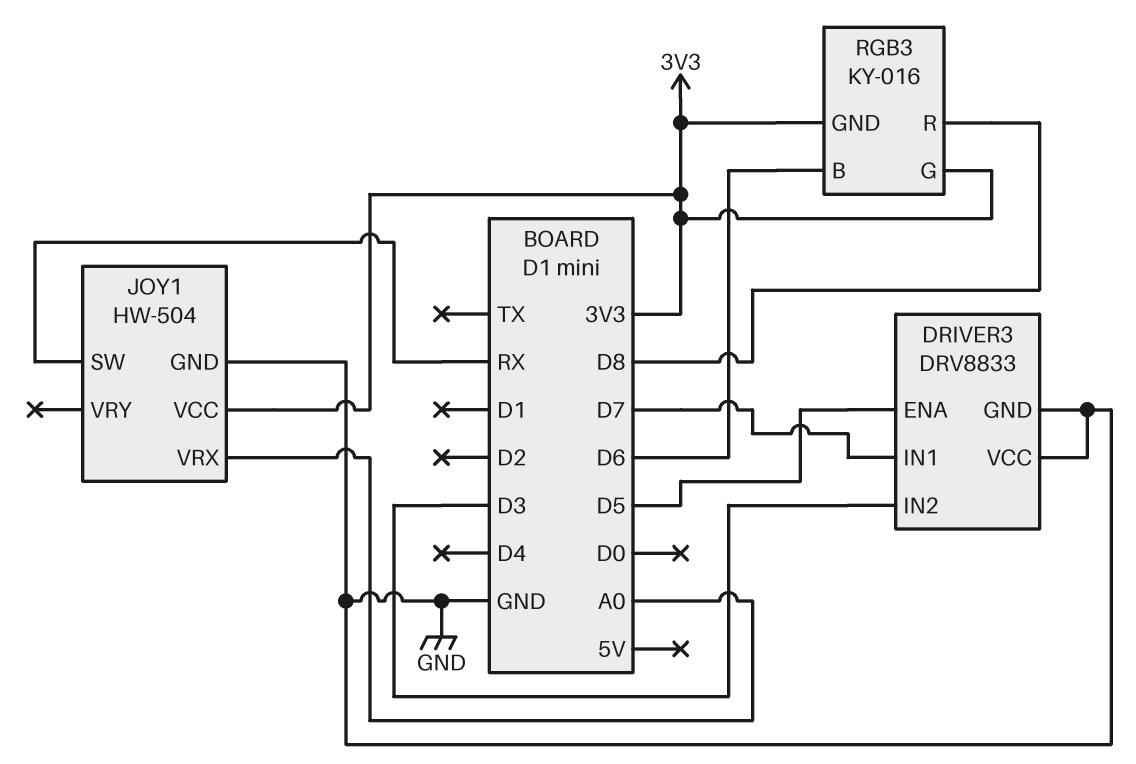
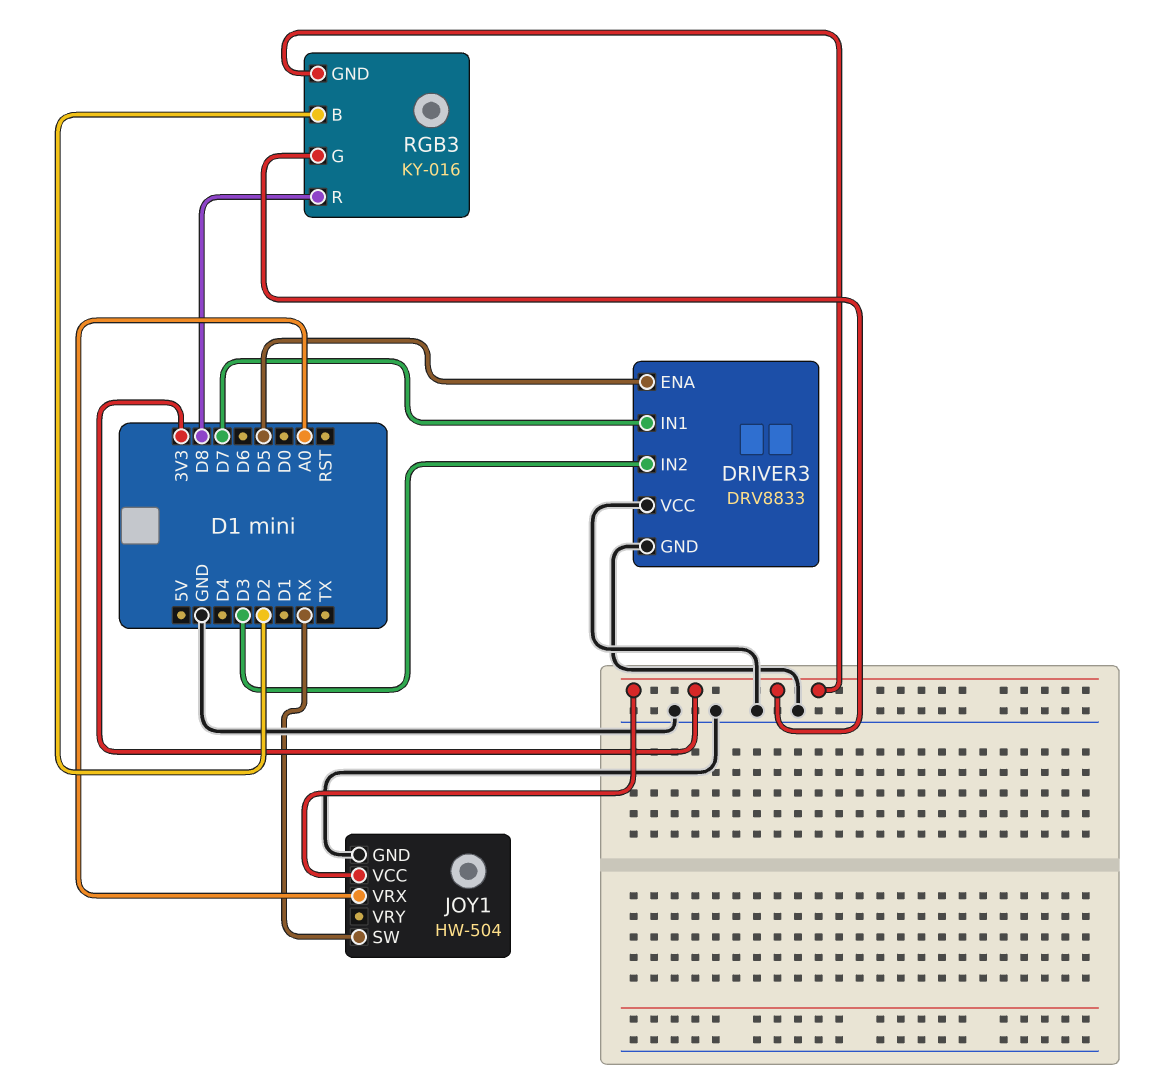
RGB3 pin B: D6 -> D2

